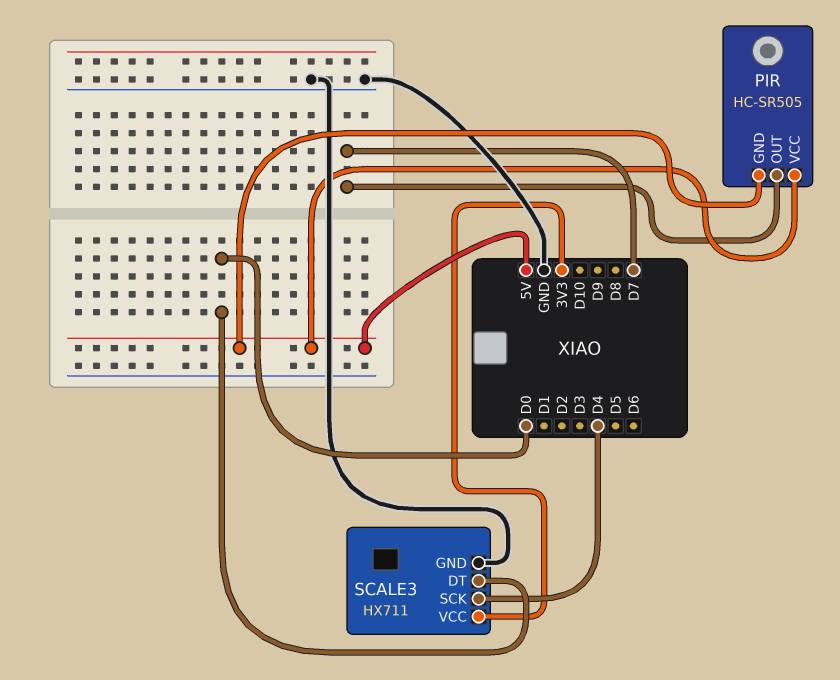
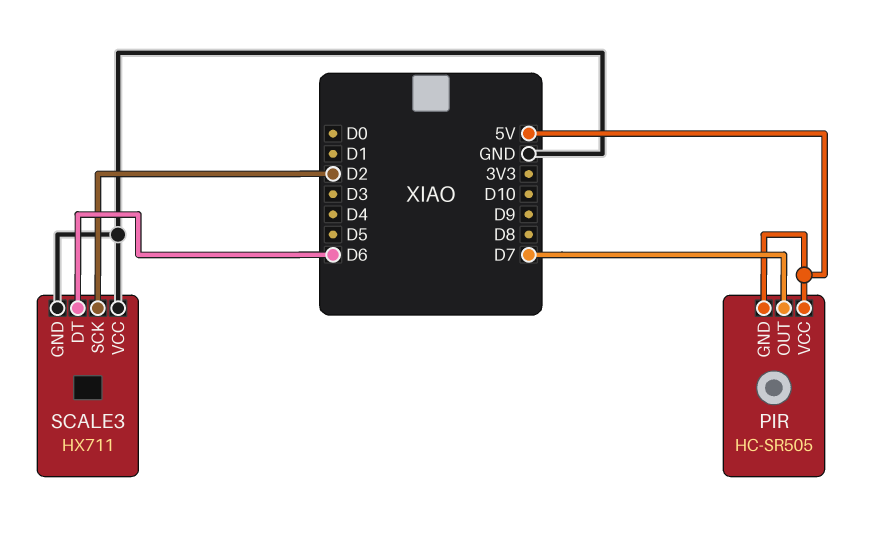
SCALE3 pin DT: D0 -> D6
SCALE3 pin SCK: D4 -> D2
SCALE3 pin VCC: 3V3 -> GND

